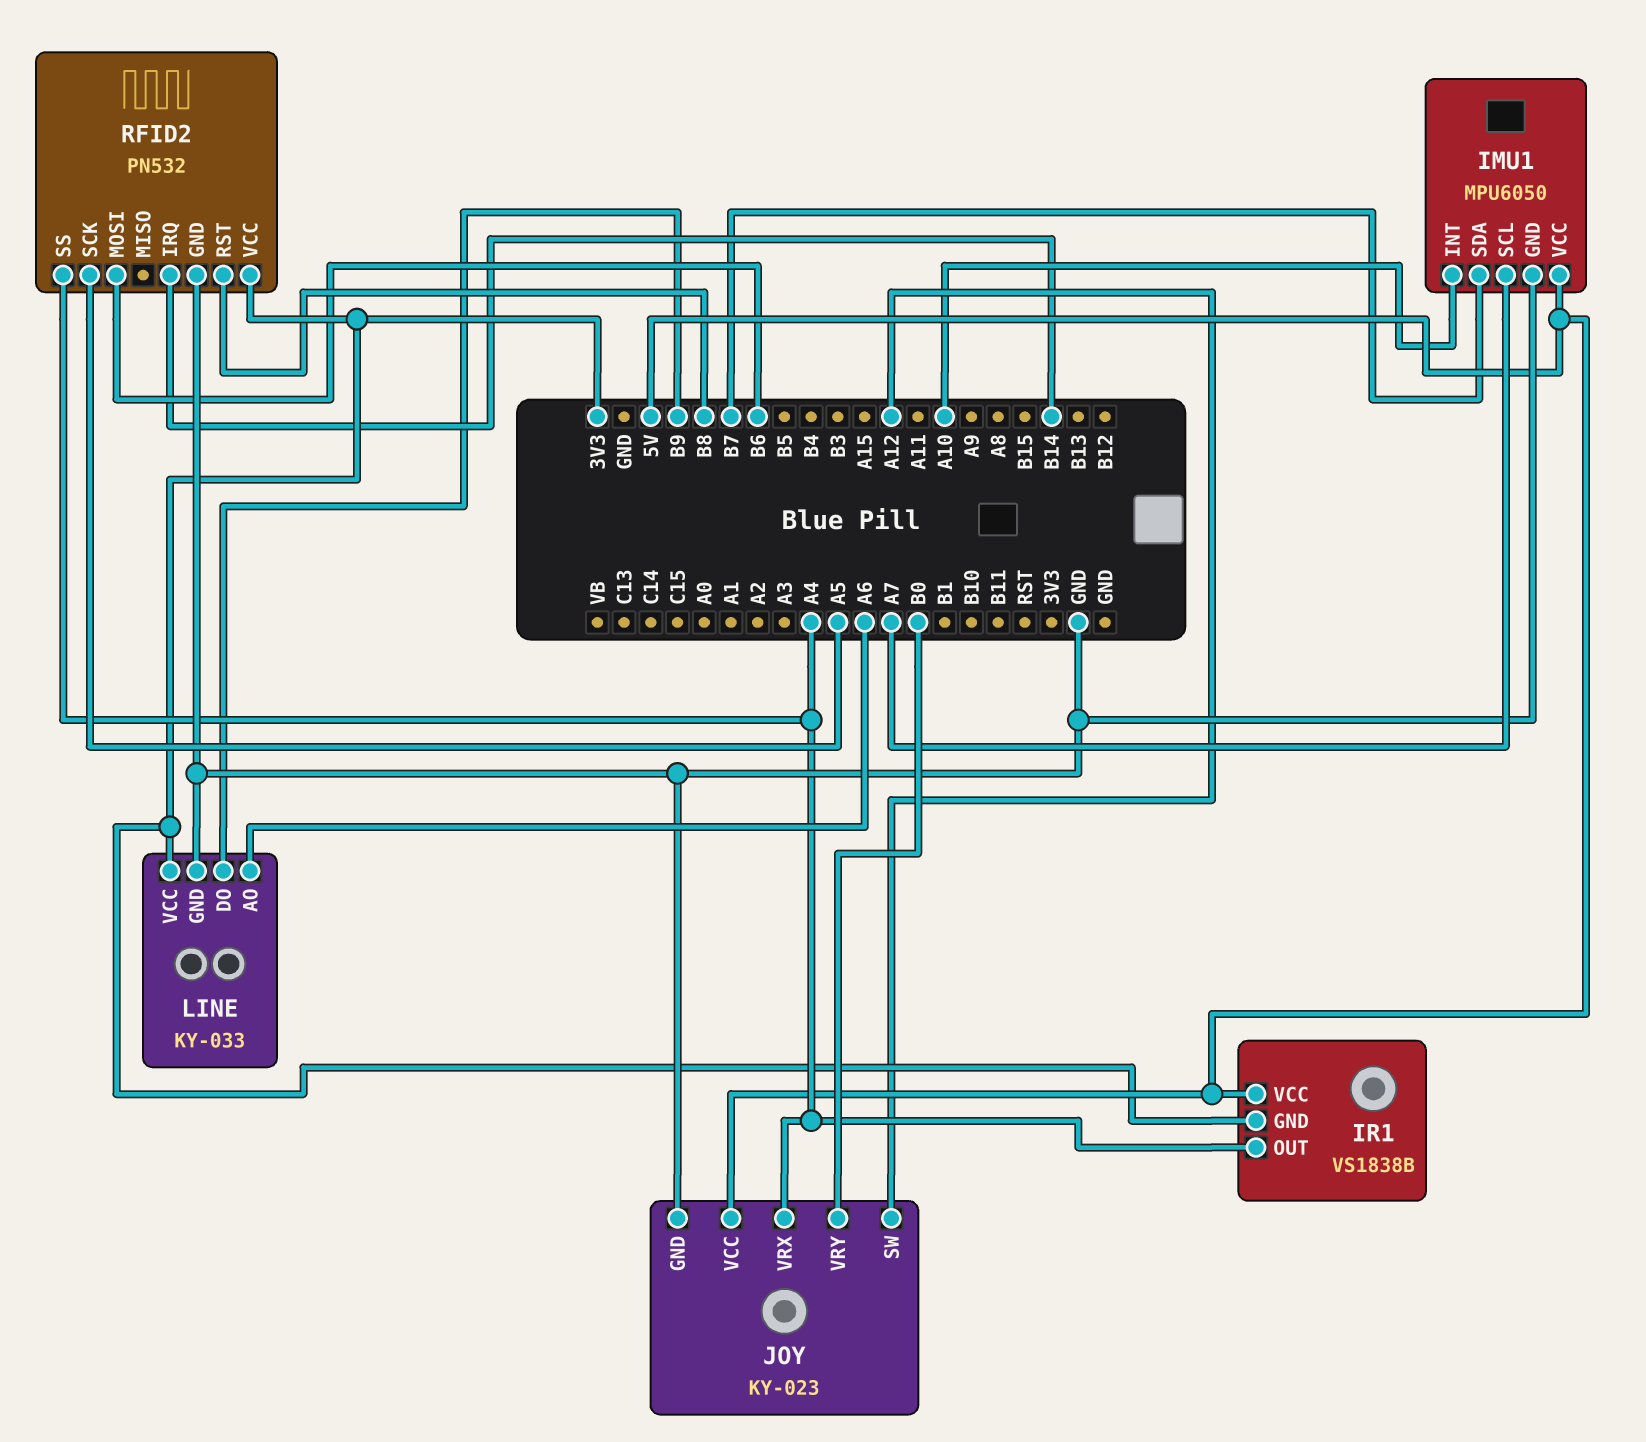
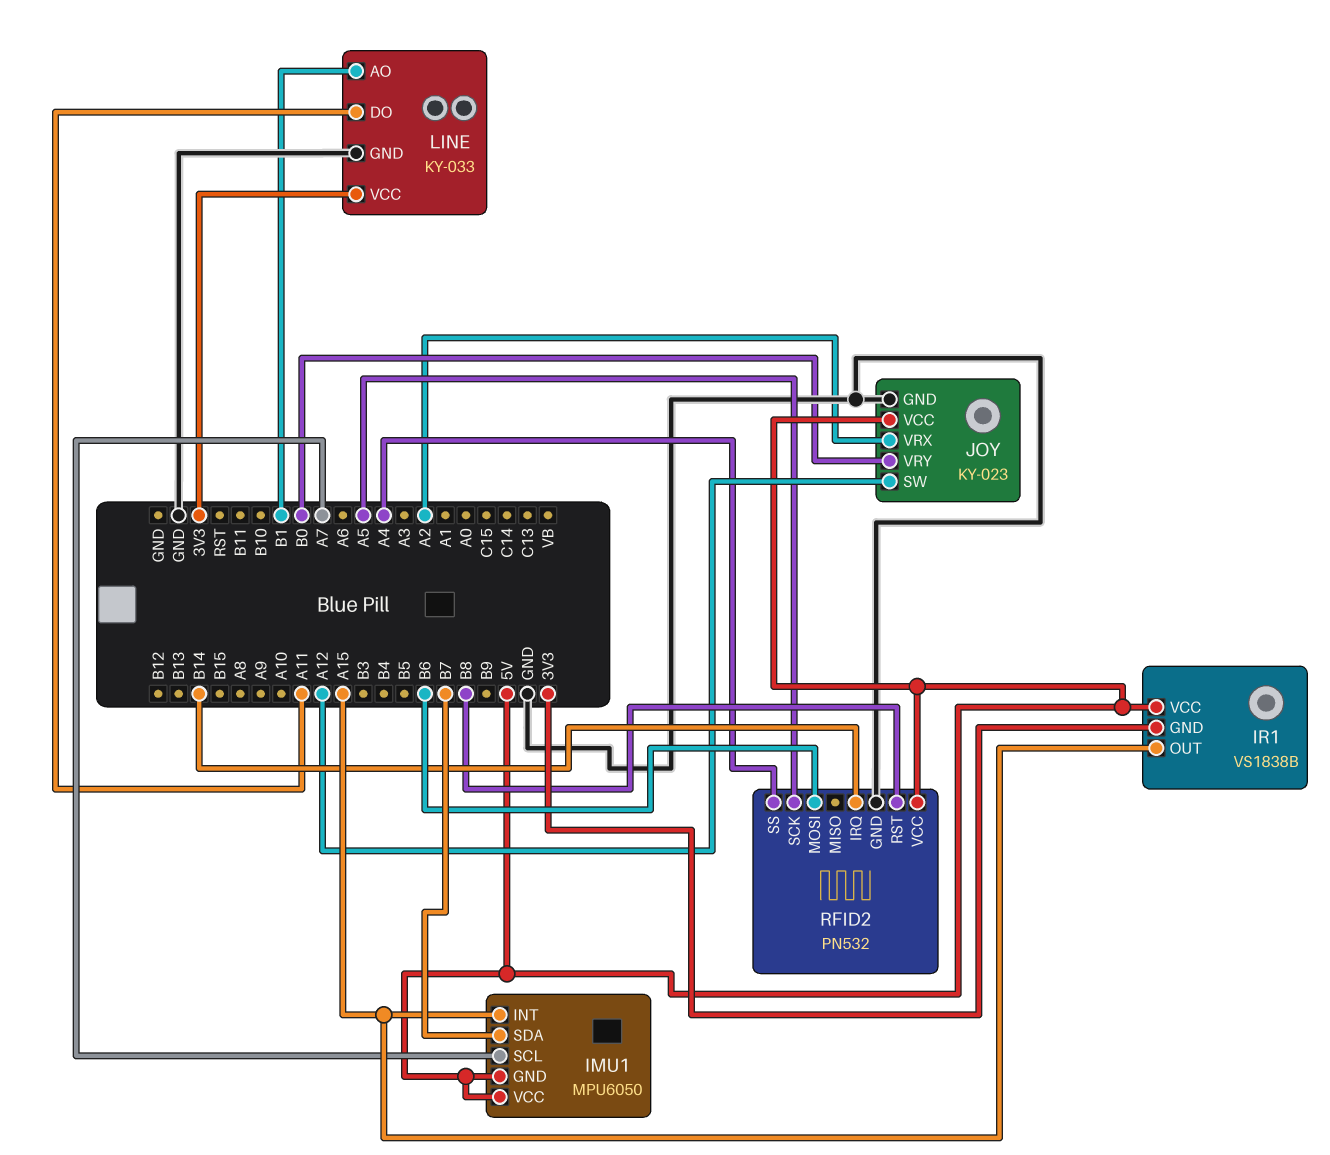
IMU1 pin GND: GND -> 5V
IMU1 pin INT: A10 -> A15
IR1 pin OUT: A4 -> A15
JOY pin VRX: A4 -> A2
LINE pin AO: A6 -> B1
LINE pin DO: B9 -> A11
RFID2 pin VCC: 3V3 -> 5V

